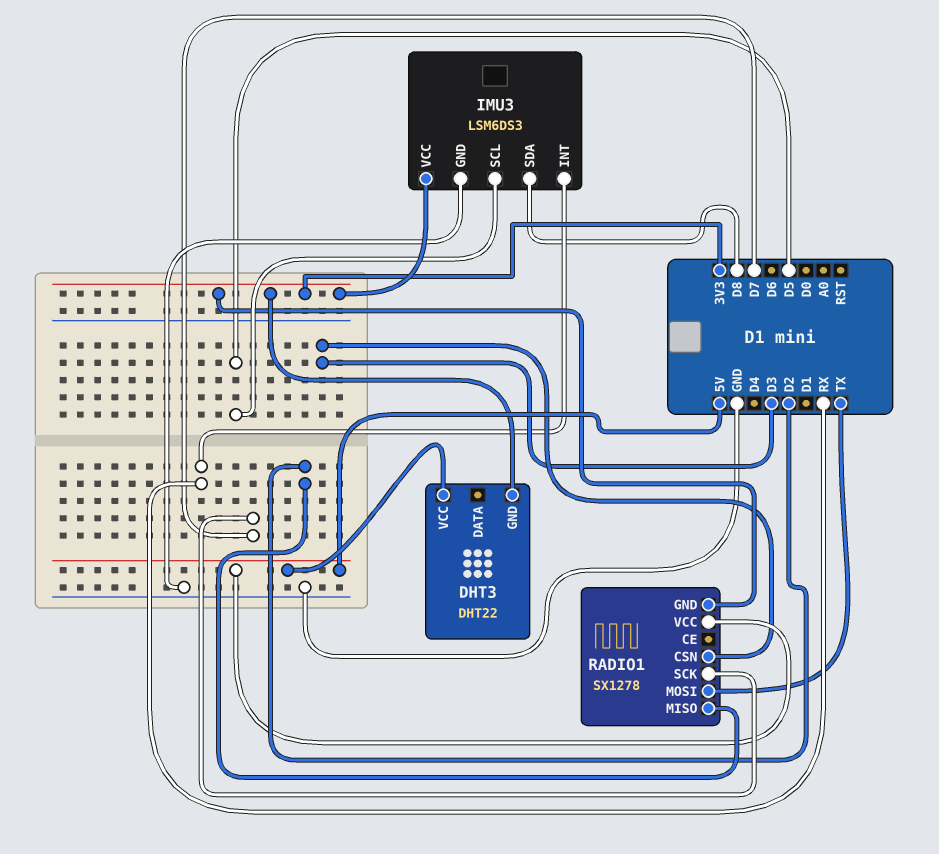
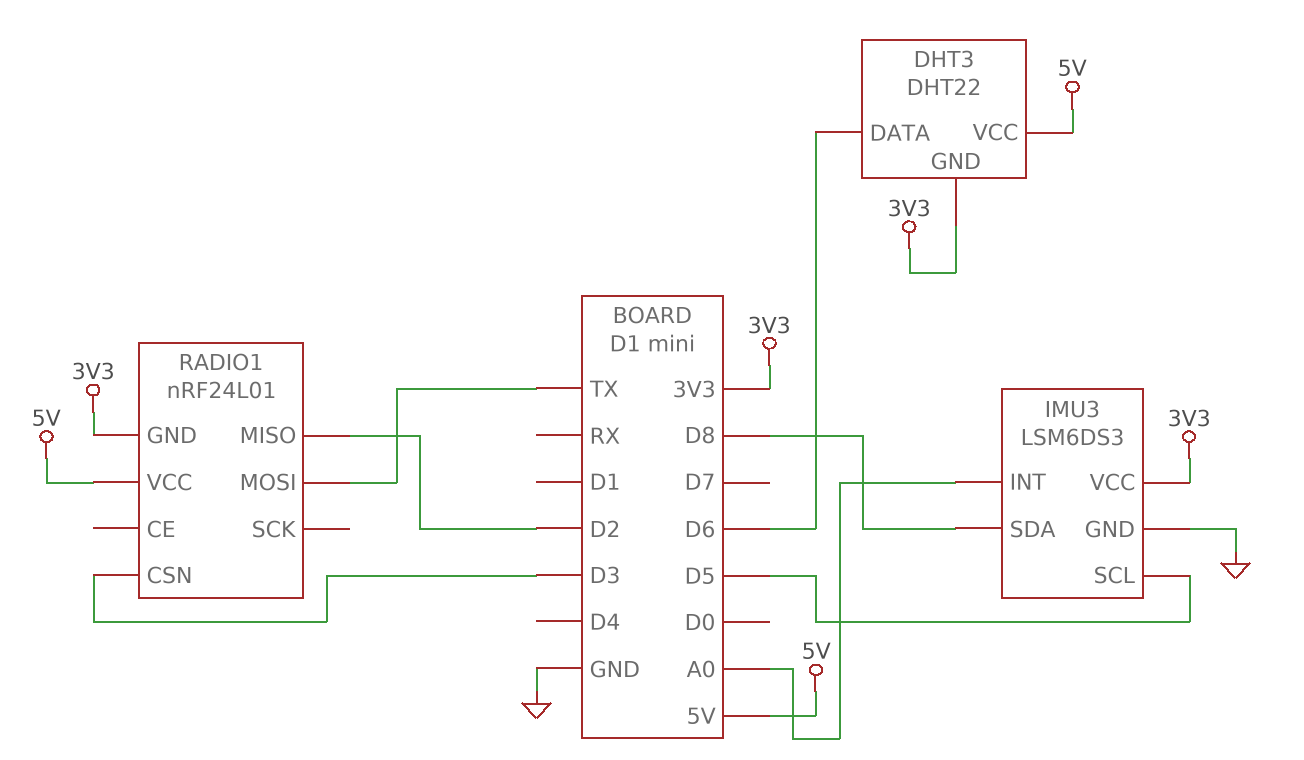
DHT3 pin DATA: none -> D6
IMU3 pin INT: RX -> A0
RADIO1: SX1278 -> nRF24L01
RADIO1 pin SCK: D7 -> none

